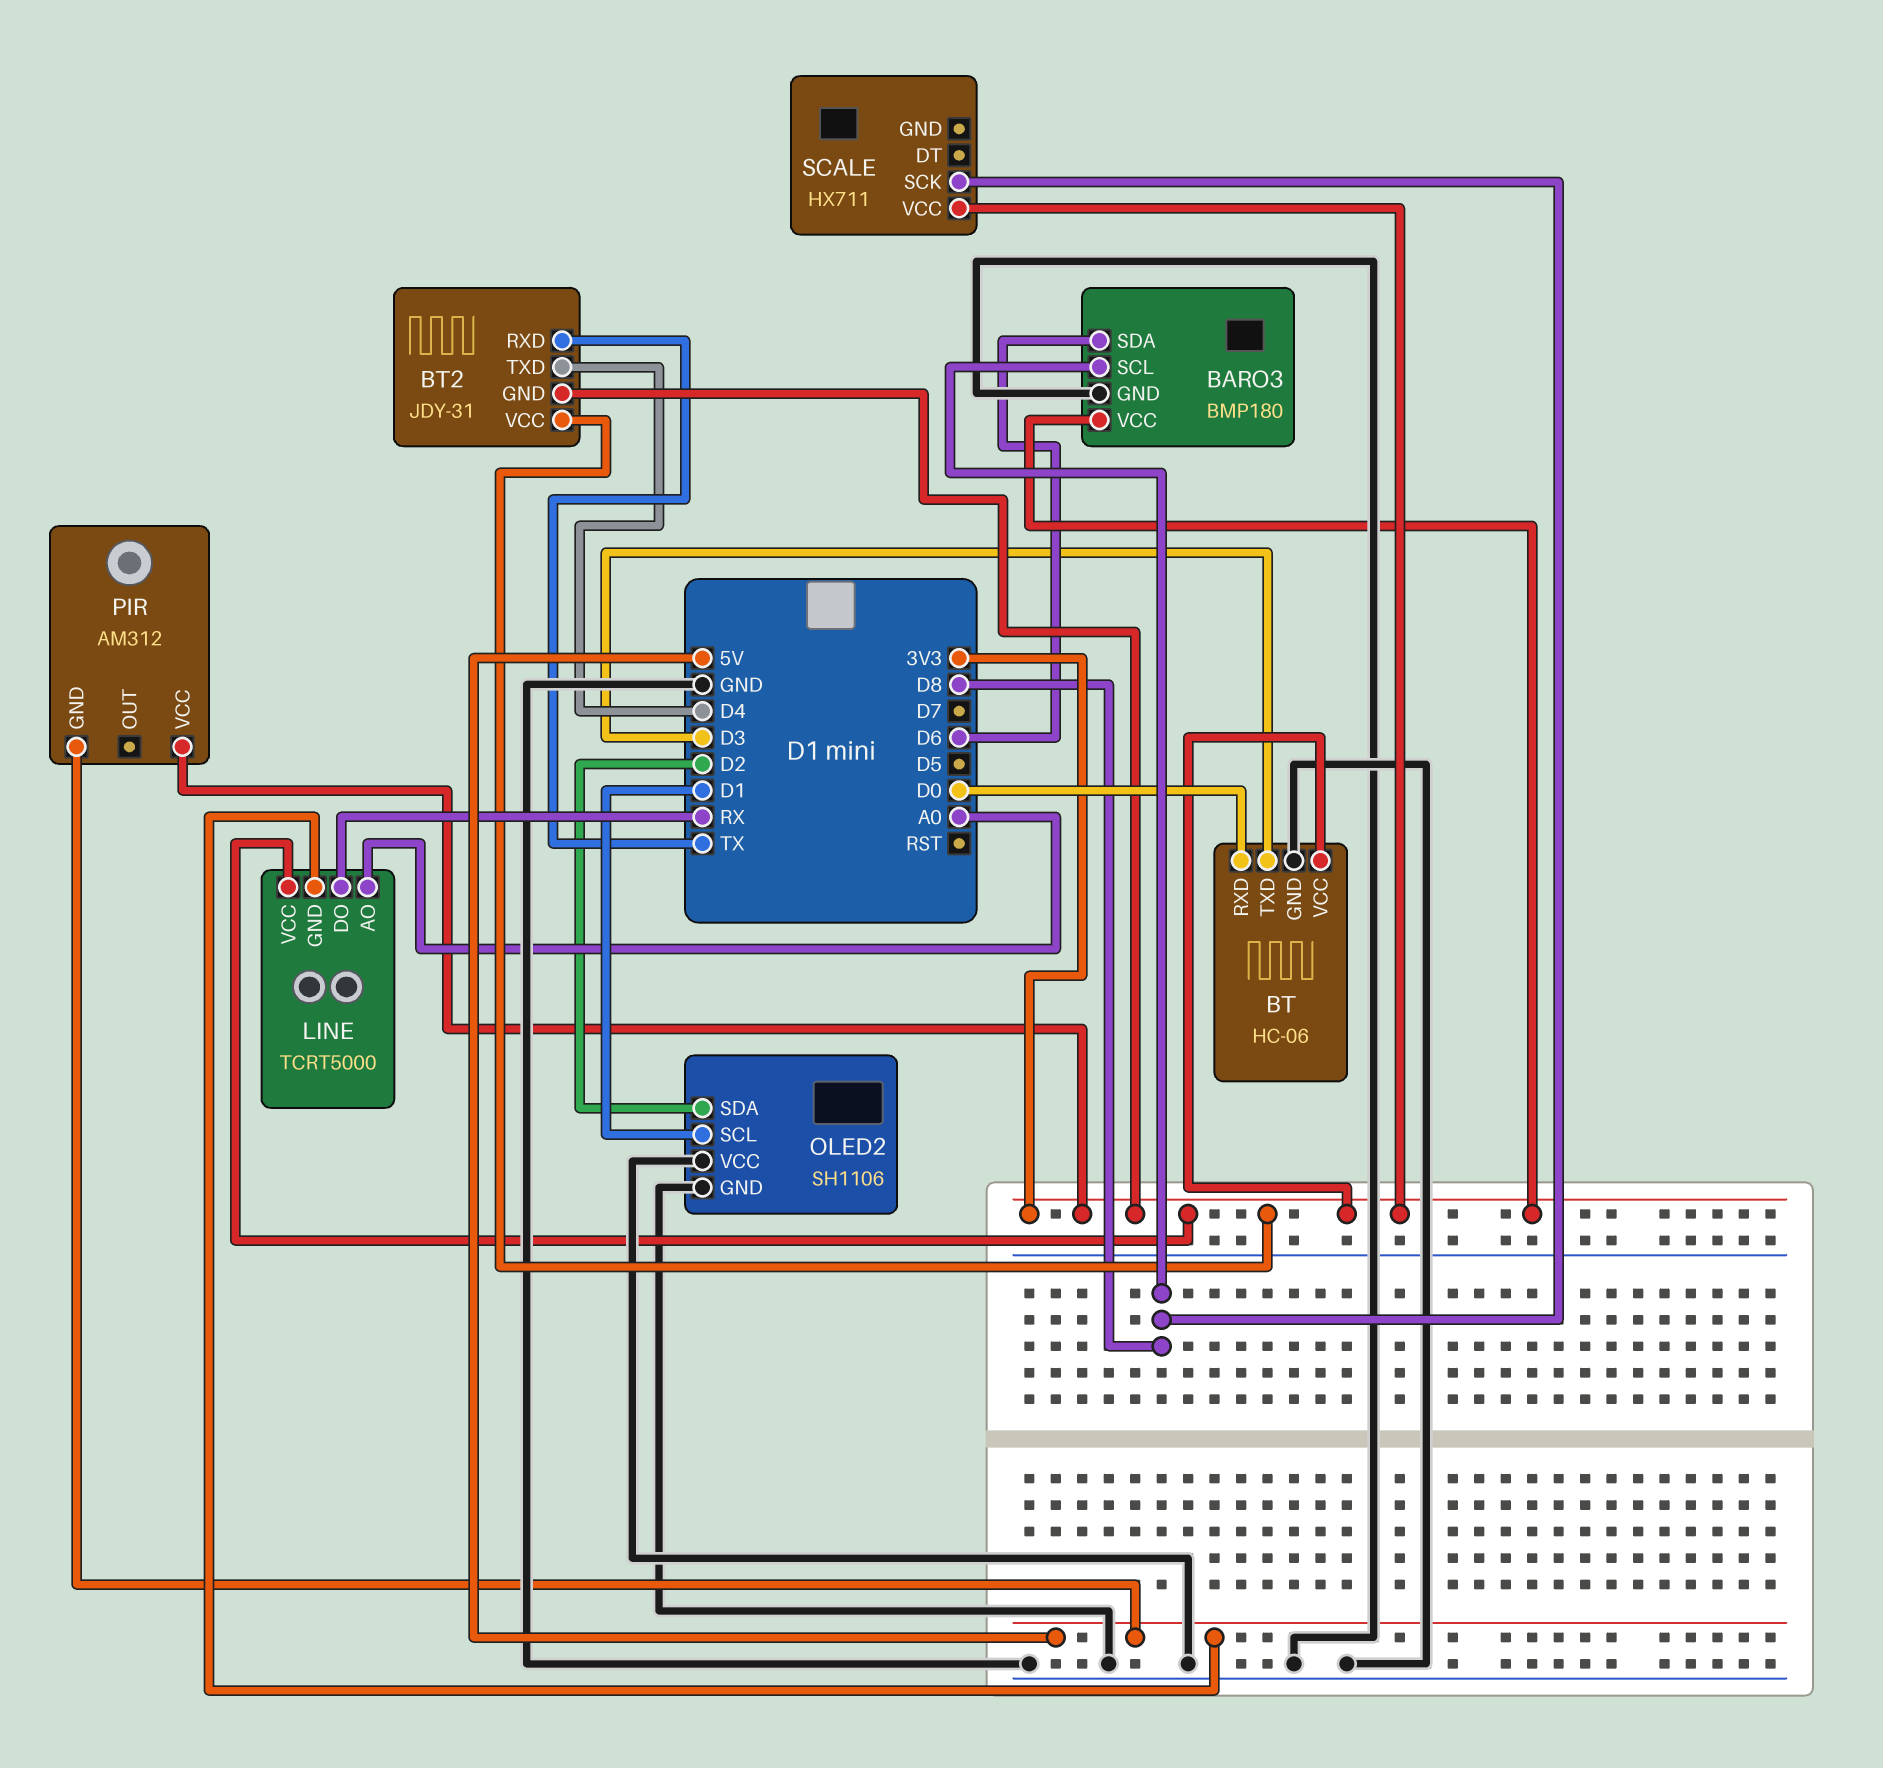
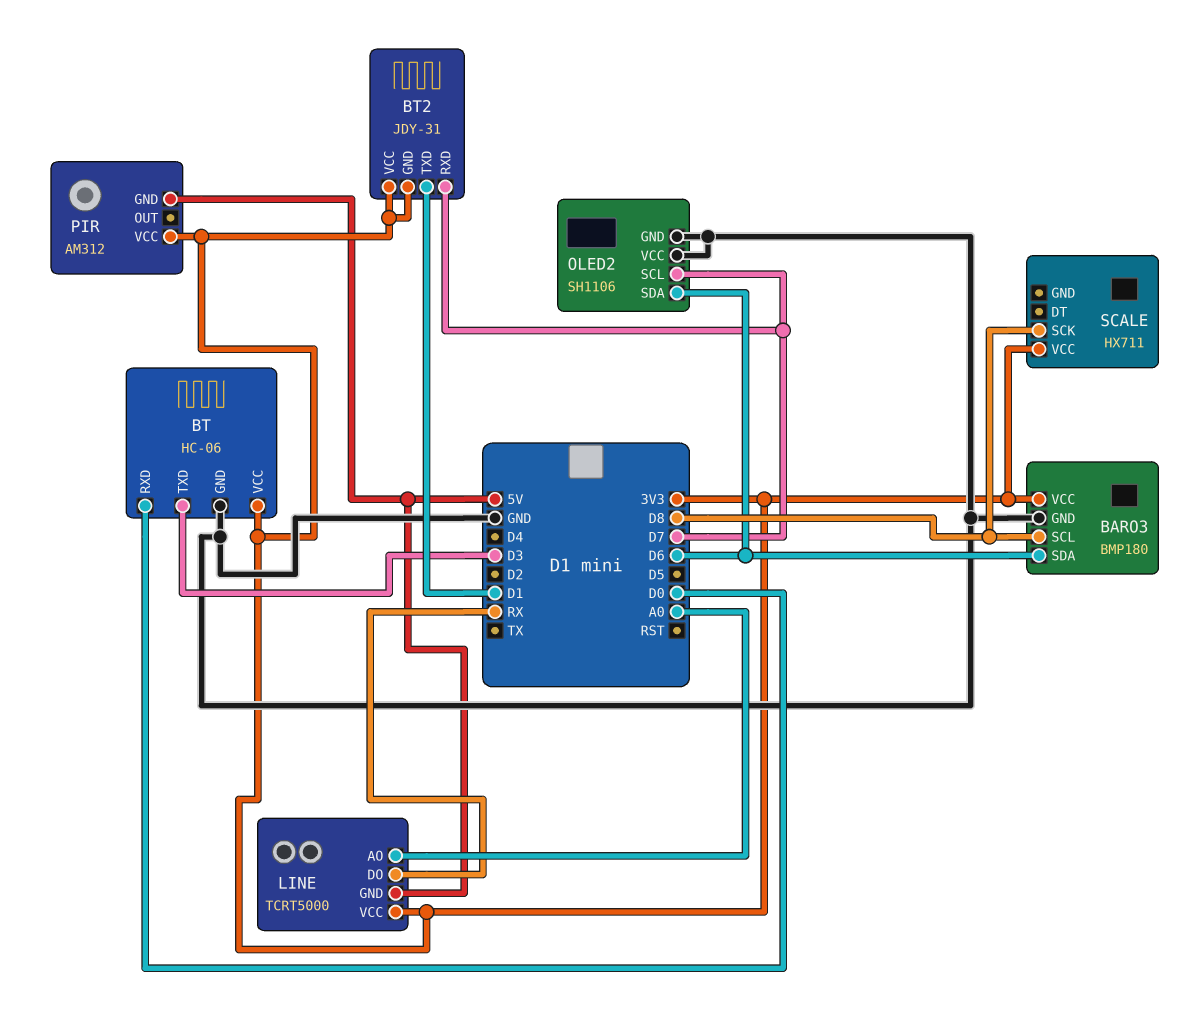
BT2 pin RXD: TX -> D7
BT2 pin TXD: D4 -> D1
OLED2 pin SCL: D1 -> D7
OLED2 pin SDA: D2 -> D6

